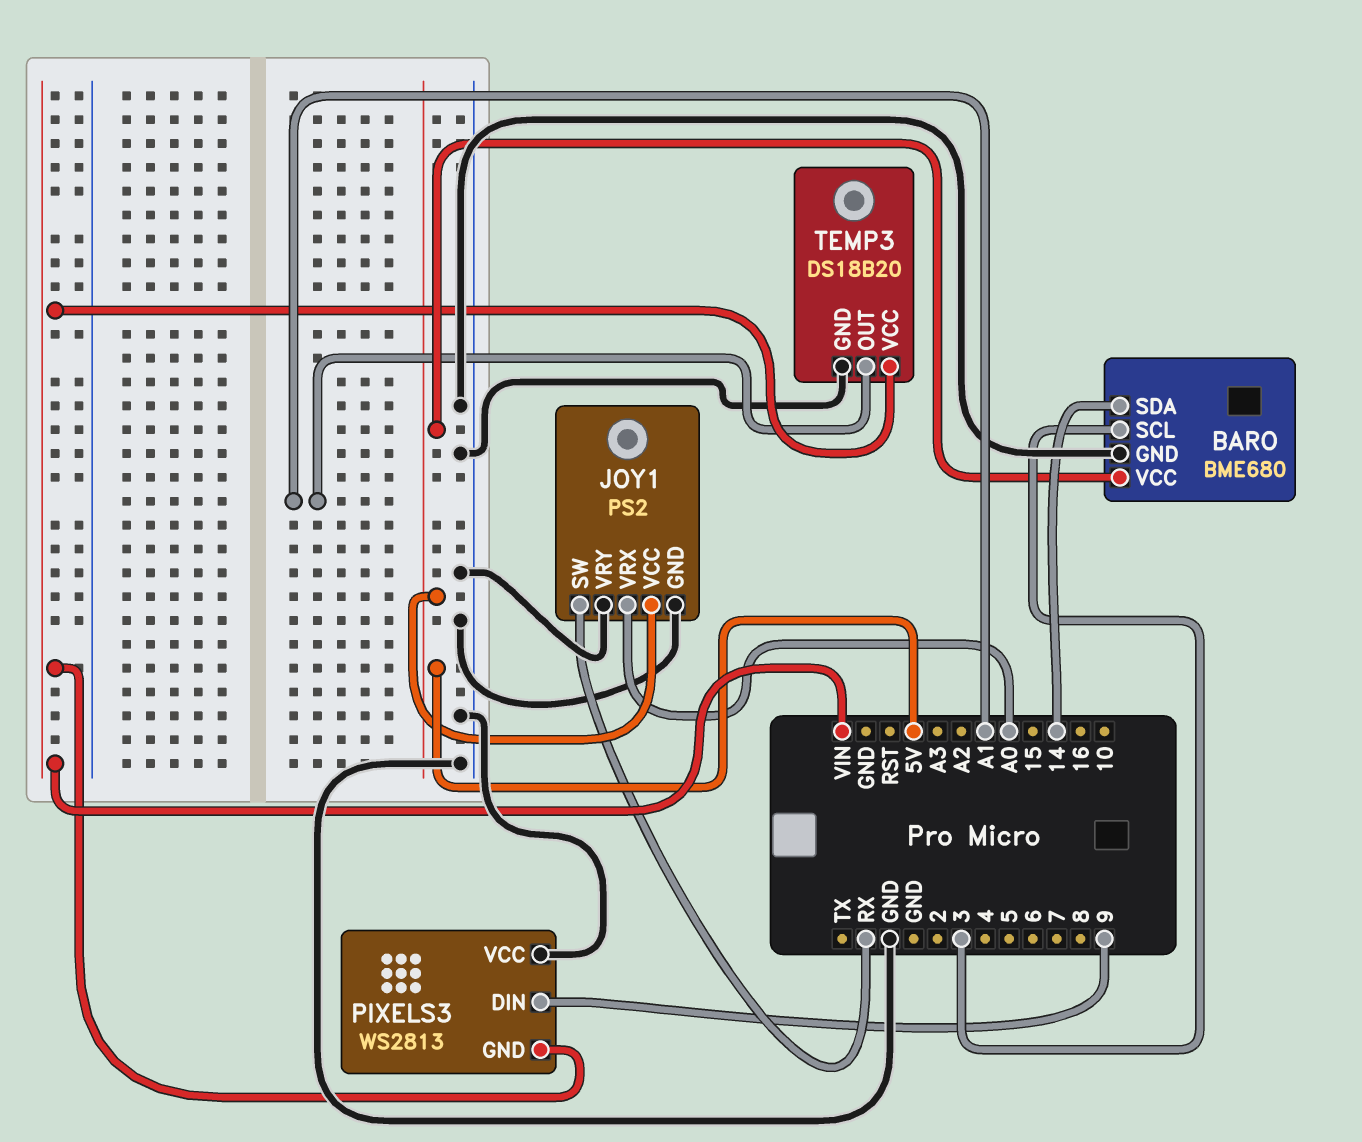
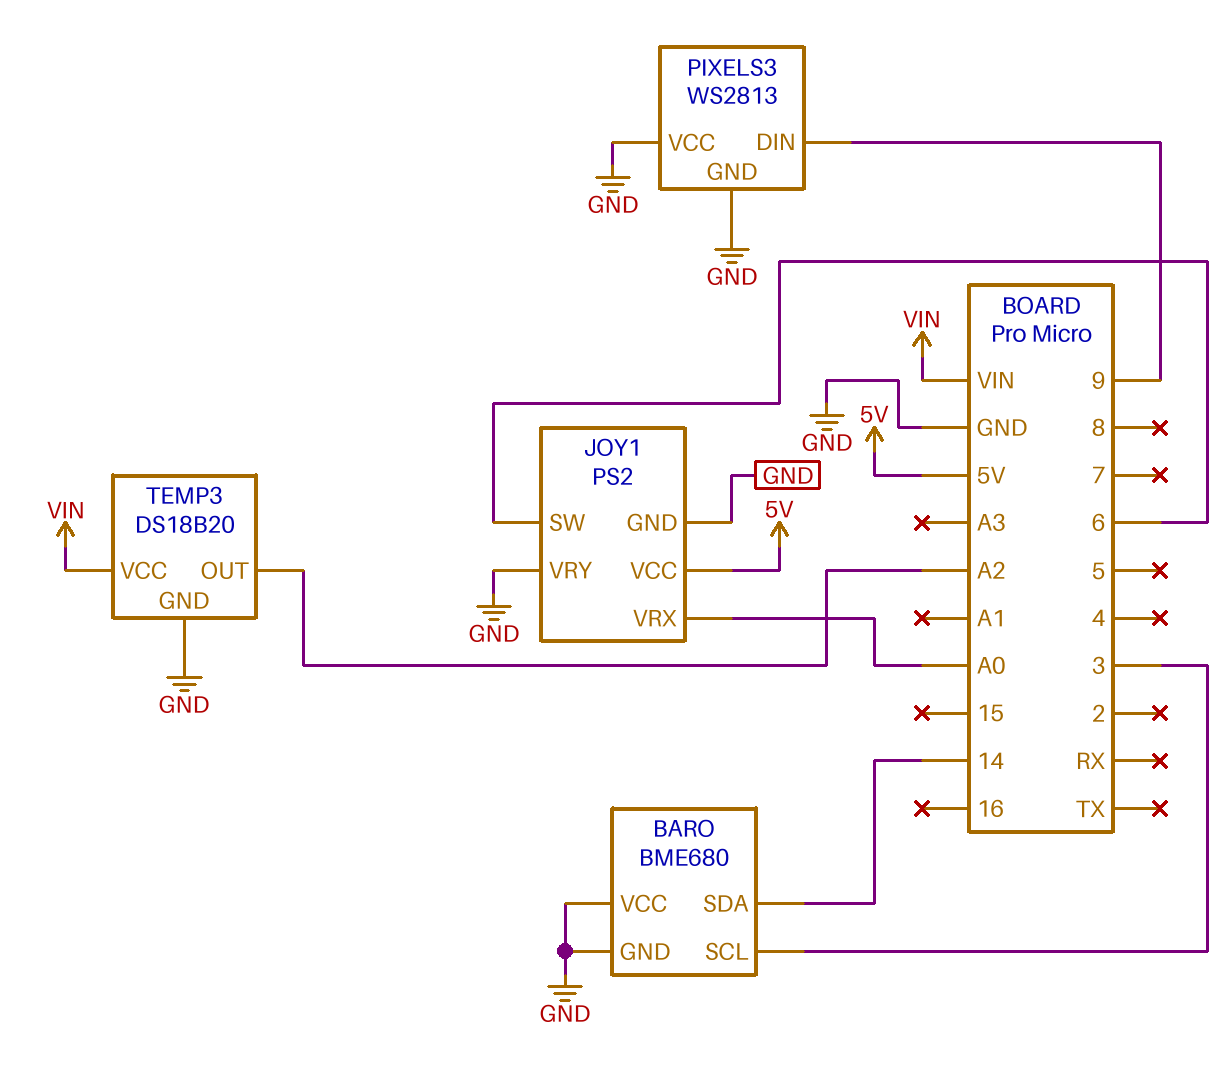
BARO pin VCC: 5V -> GND
JOY1 pin SW: RX -> 6
PIXELS3 pin GND: VIN -> GND
TEMP3 pin OUT: A1 -> A2

